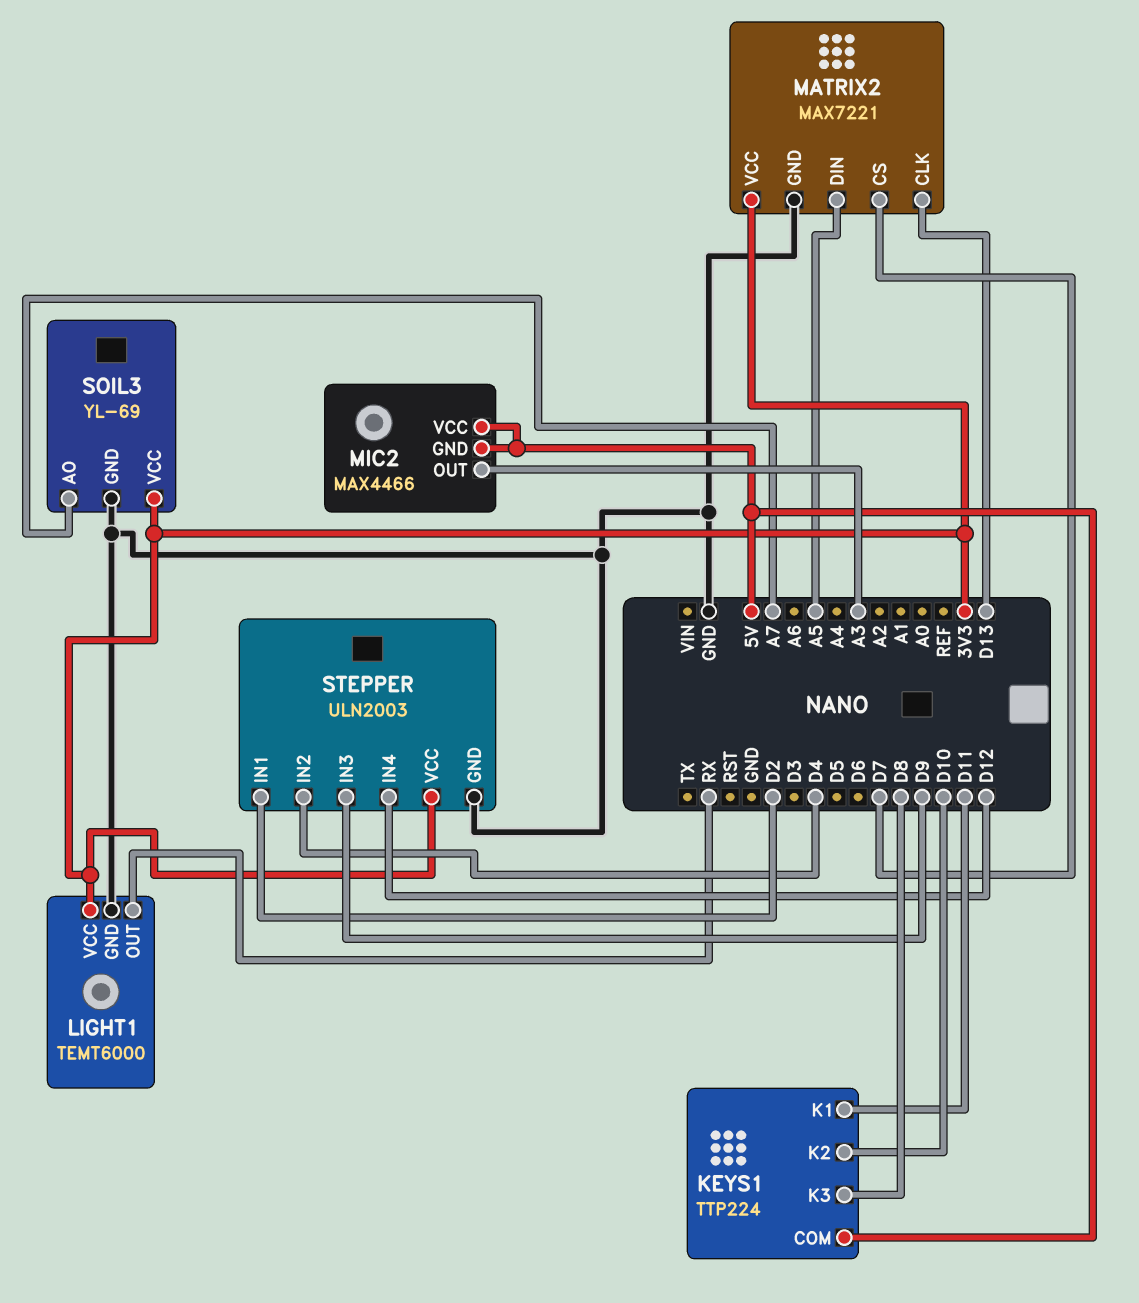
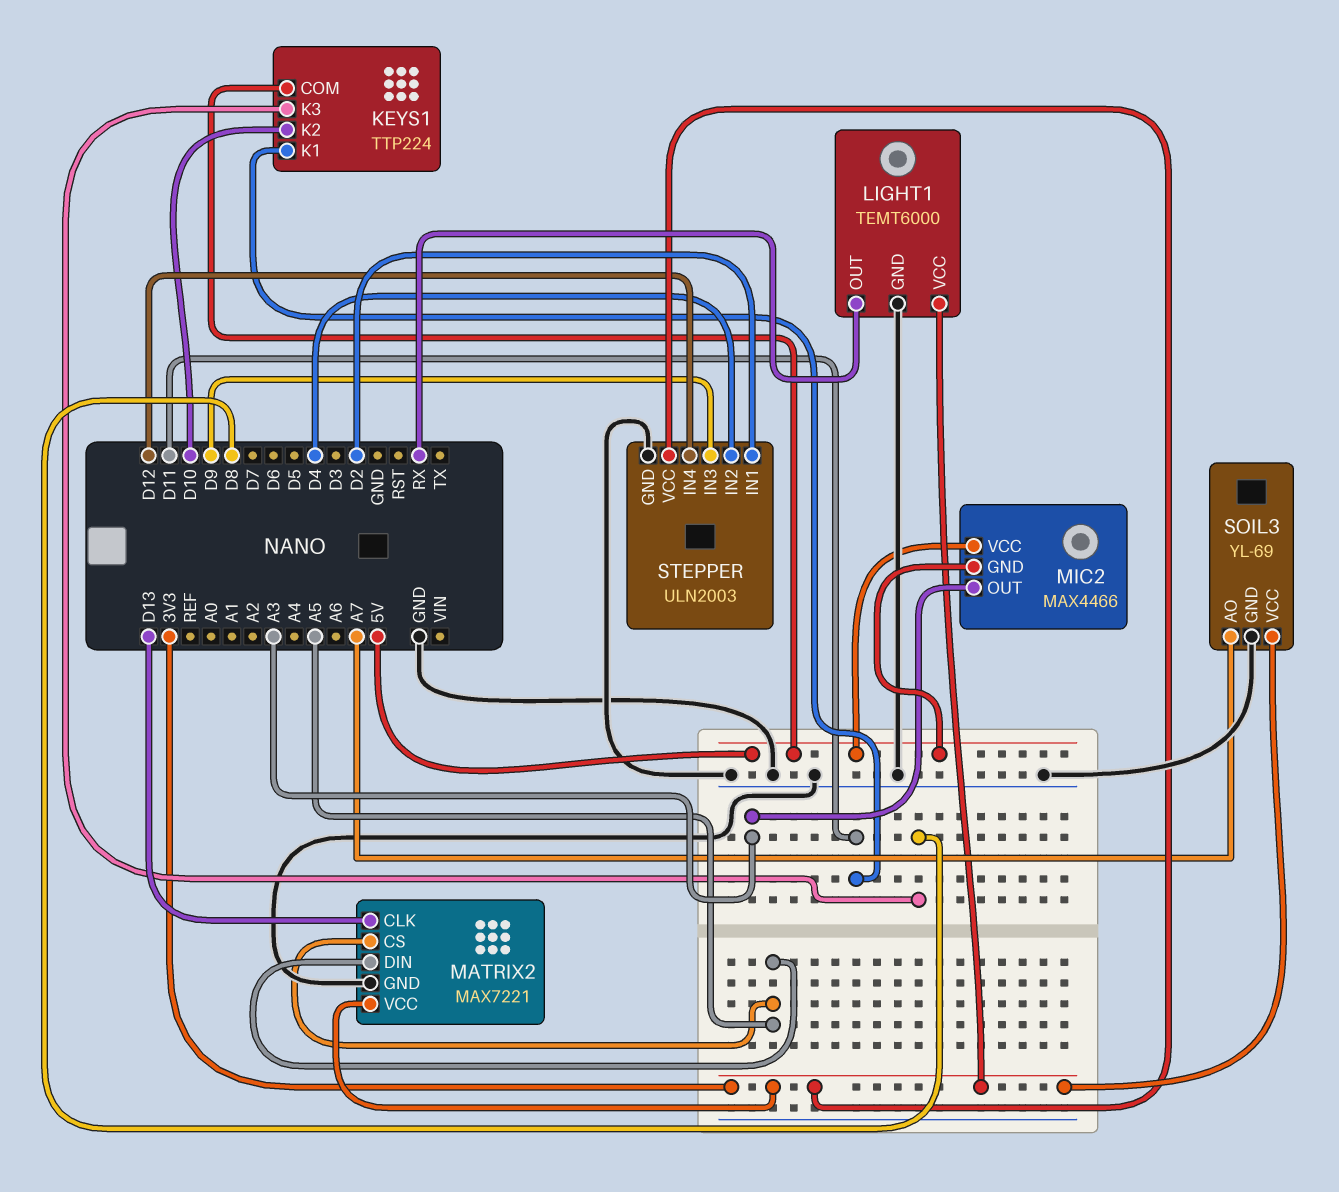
MATRIX2 pin CS: D7 -> A5

